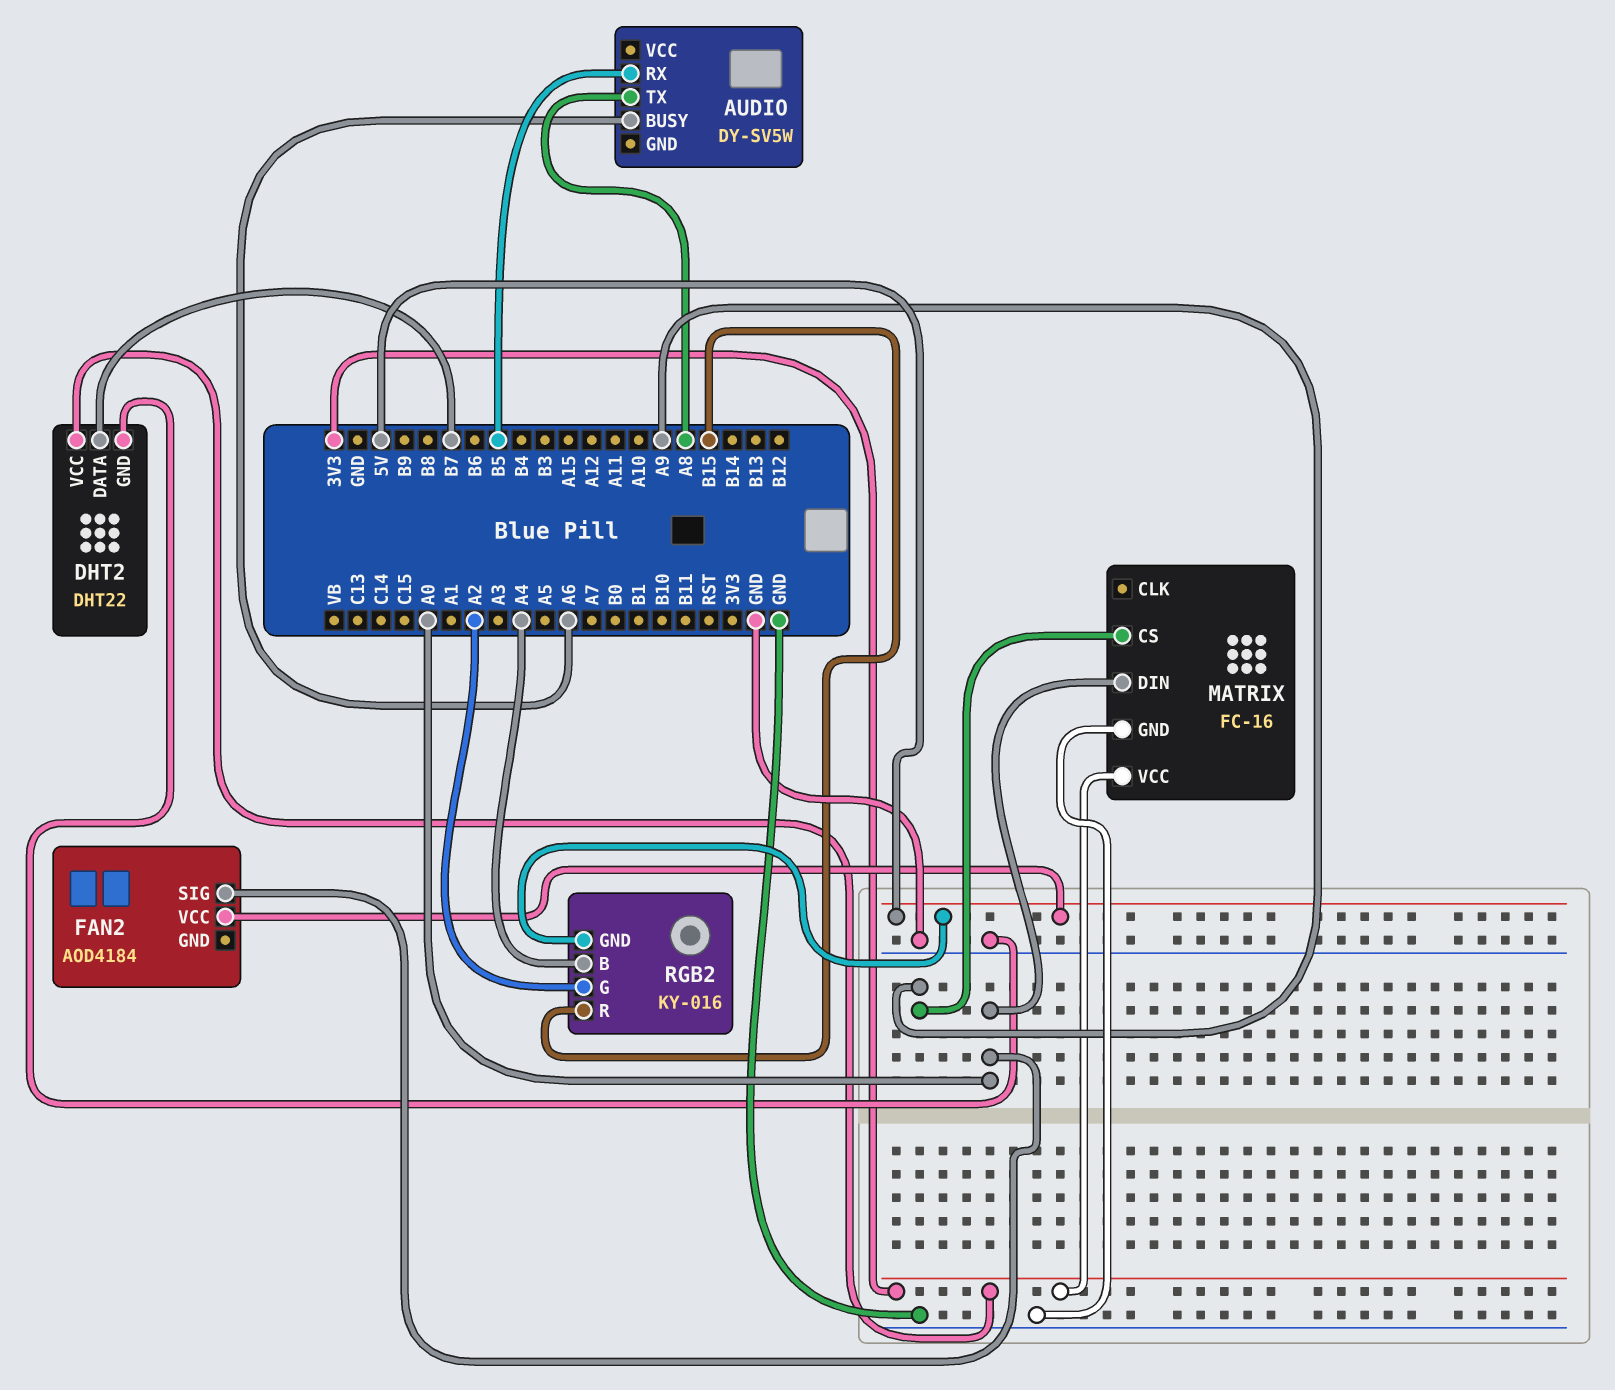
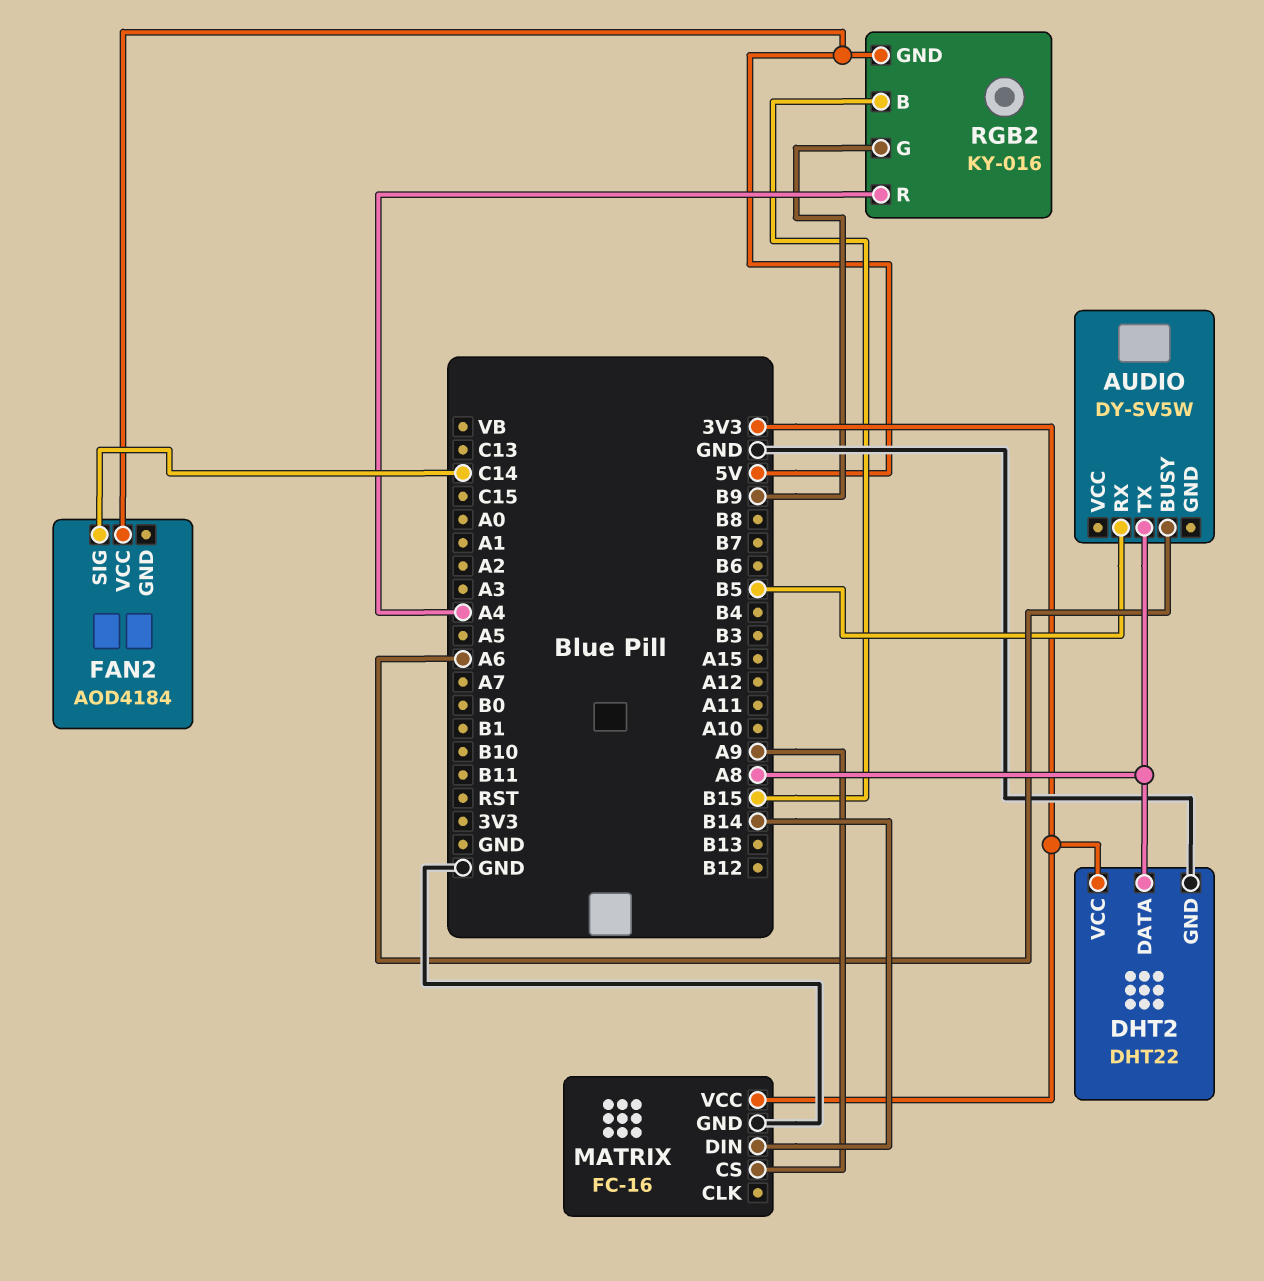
DHT2 pin DATA: B7 -> A8
FAN2 pin SIG: A0 -> C14
MATRIX pin DIN: A0 -> B14
RGB2 pin B: A4 -> B15
RGB2 pin G: A2 -> B9
RGB2 pin R: B15 -> A4

